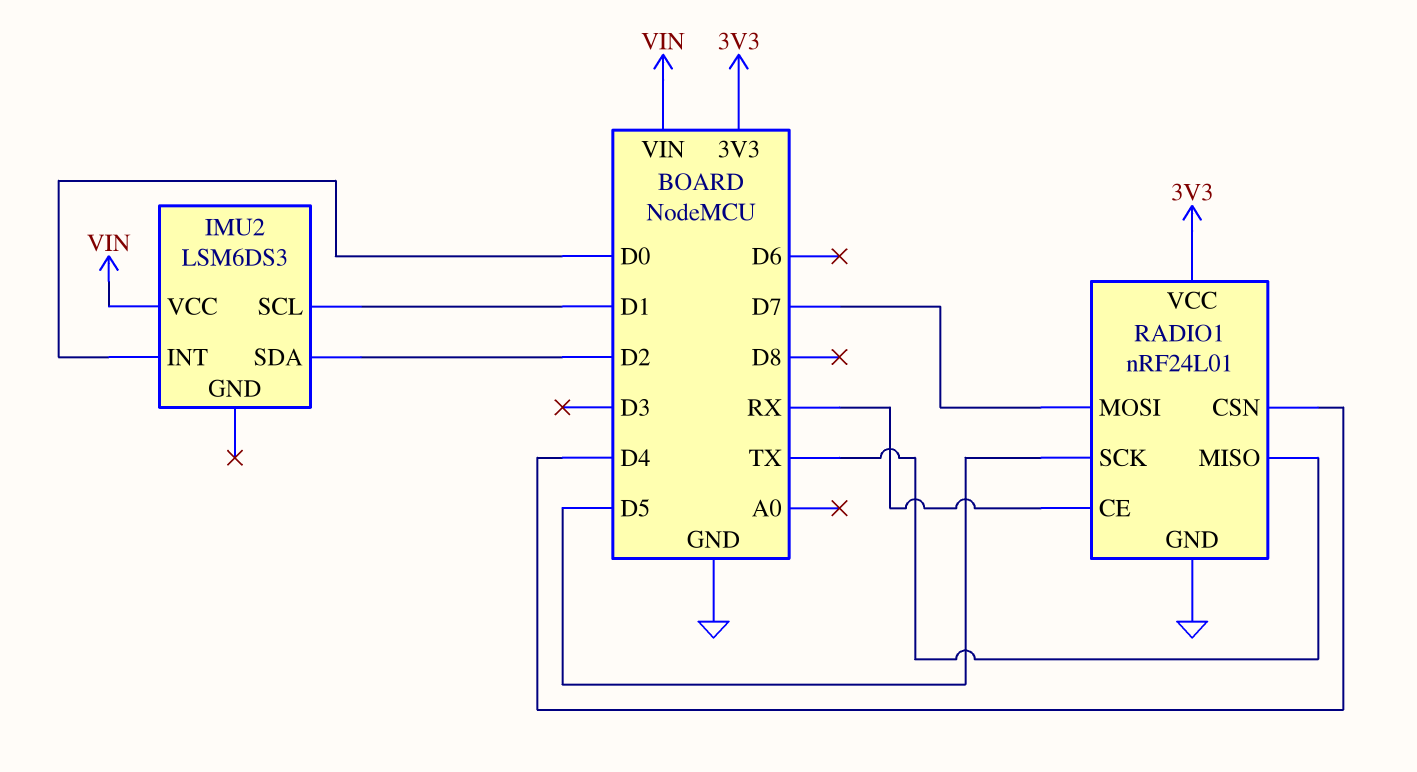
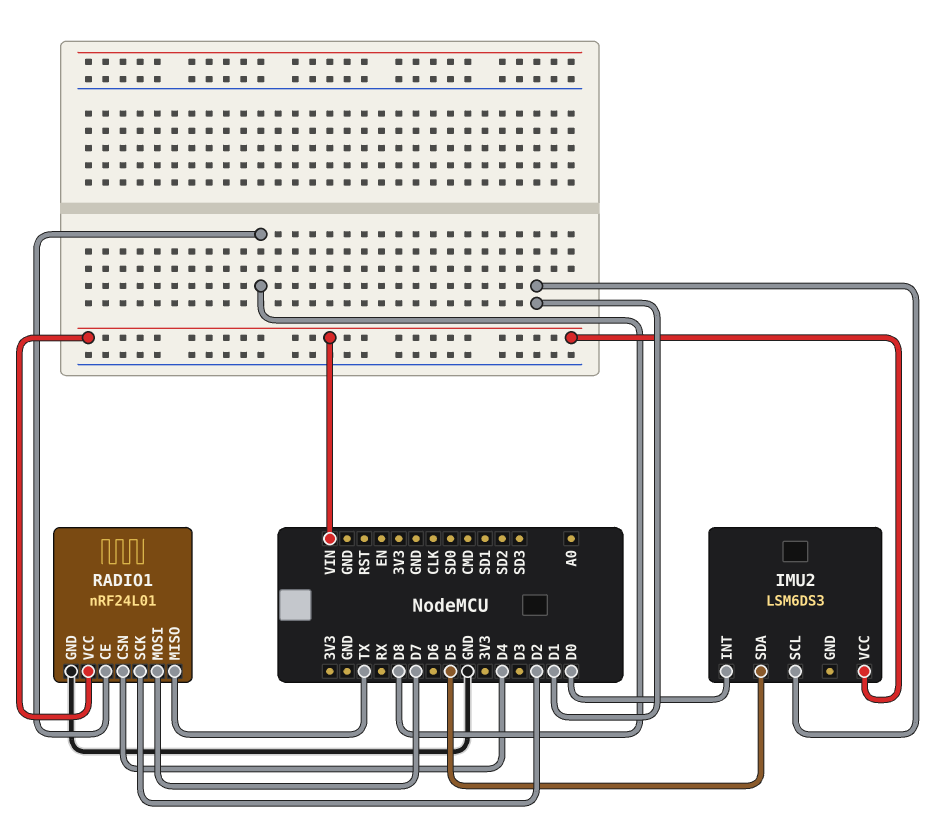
IMU2 pin SDA: D2 -> D5
RADIO1 pin CE: RX -> D8
RADIO1 pin SCK: D5 -> D2
RADIO1 pin VCC: 3V3 -> VIN

